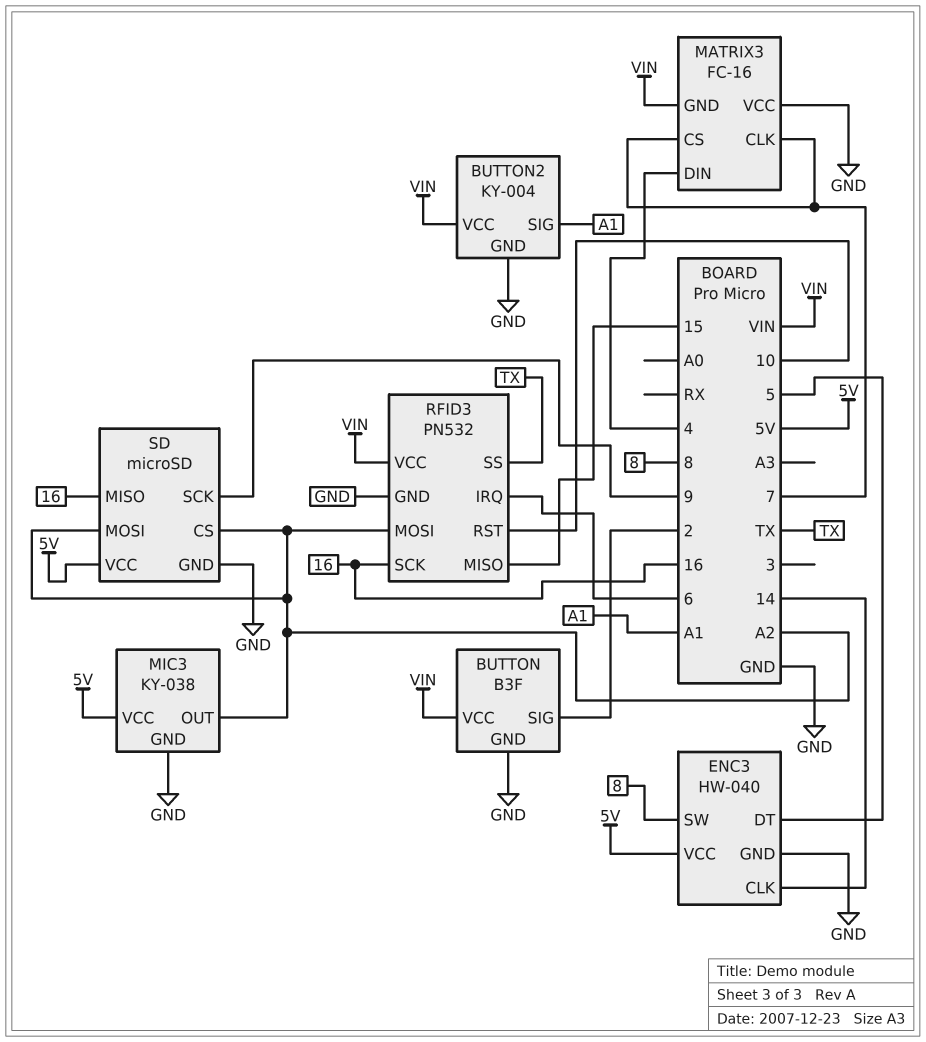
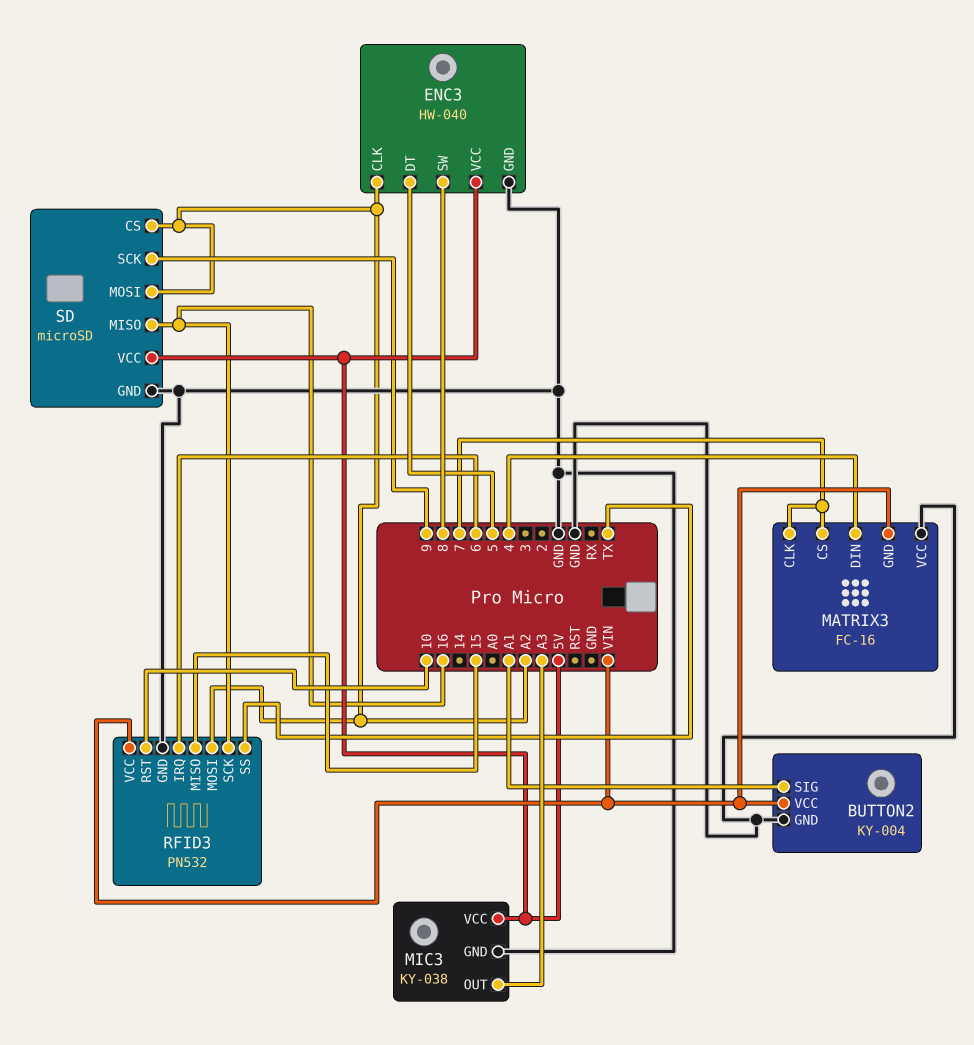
BUTTON: B3F -> none
BUTTON pin GND: GND -> none
BUTTON pin SIG: 2 -> none
BUTTON pin VCC: VIN -> none
ENC3 pin CLK: 14 -> A2
MIC3 pin OUT: A2 -> A3

